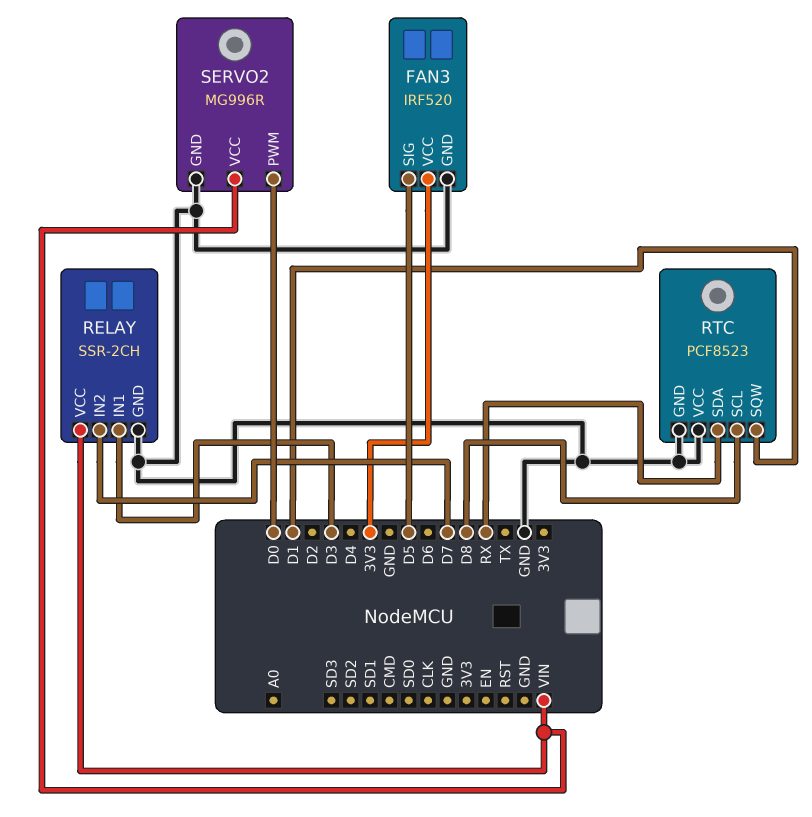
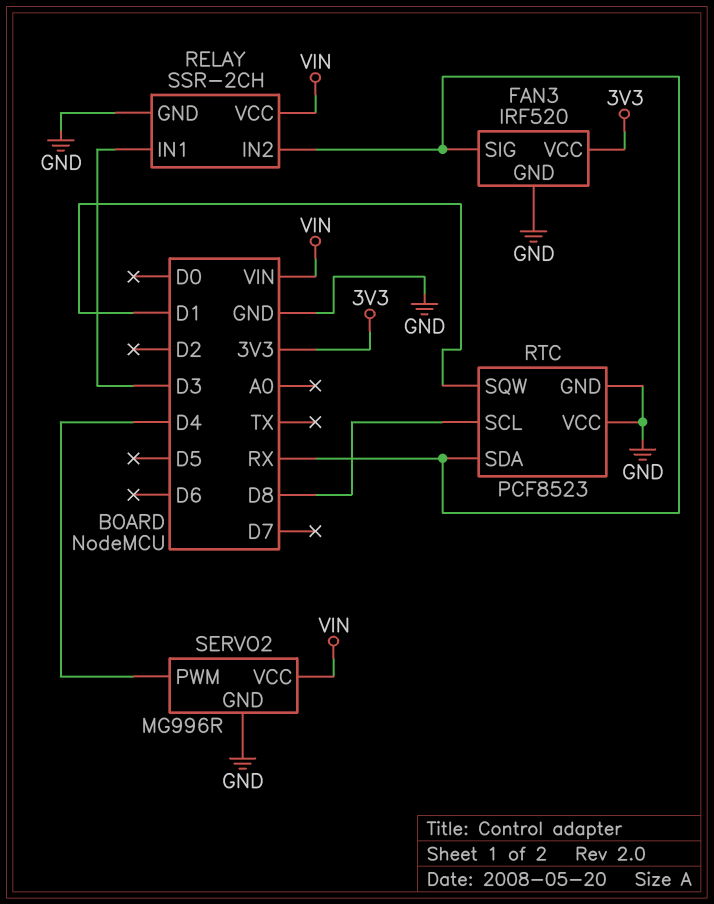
FAN3 pin SIG: D5 -> RX
RELAY pin IN2: D7 -> RX
SERVO2 pin PWM: D0 -> D4

